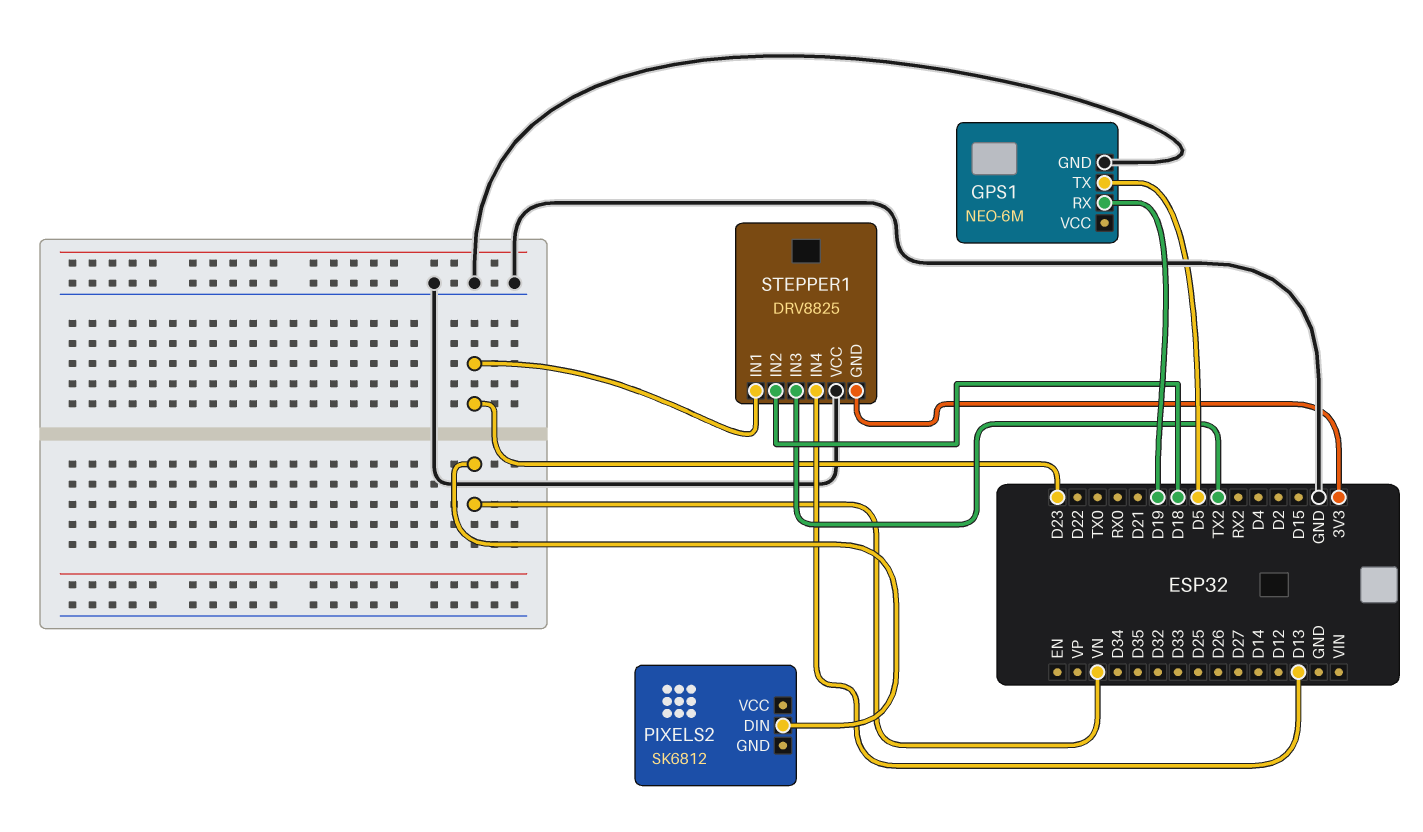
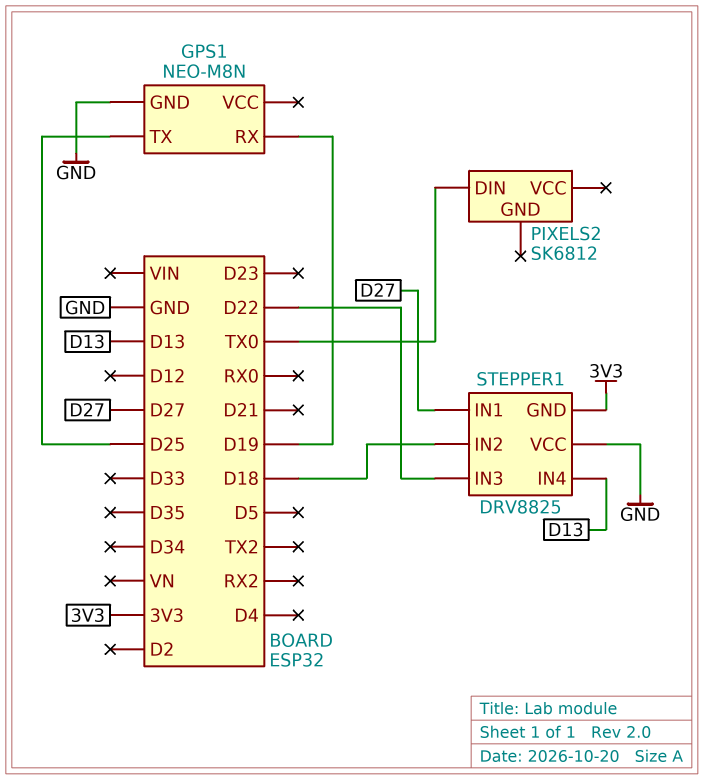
GPS1: NEO-6M -> NEO-M8N
GPS1 pin TX: D5 -> D25
PIXELS2 pin DIN: VN -> TX0
STEPPER1 pin IN1: D23 -> D27
STEPPER1 pin IN3: TX2 -> D22

